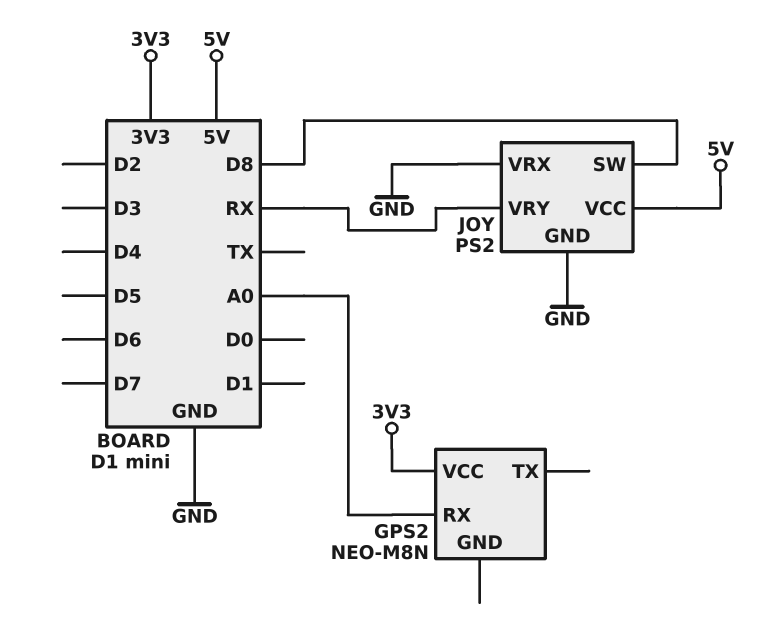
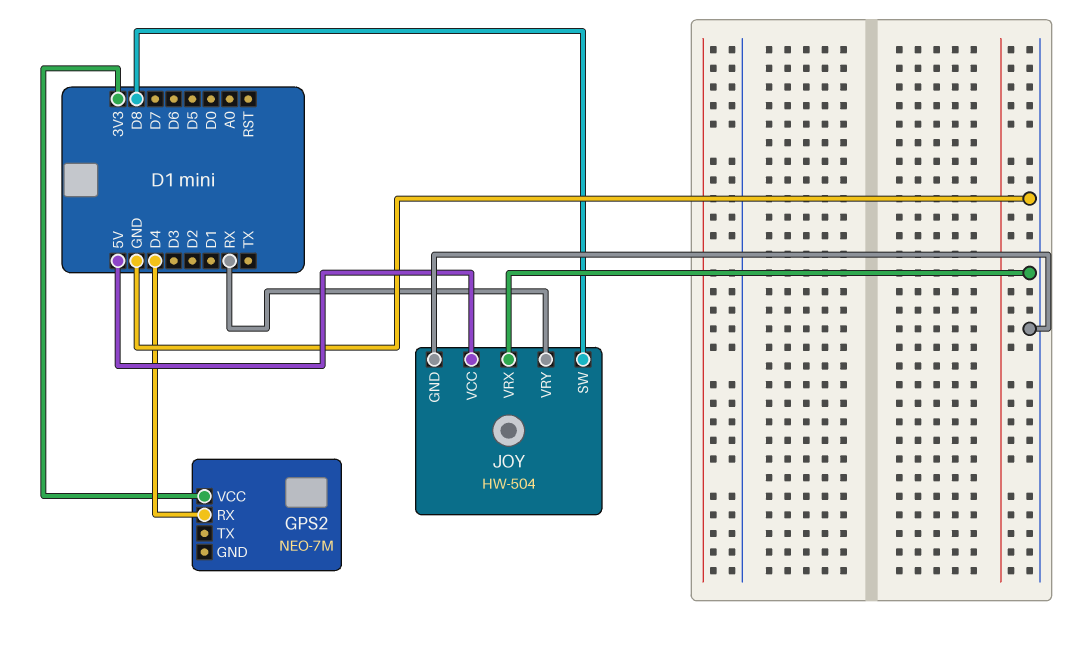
GPS2: NEO-M8N -> NEO-7M
GPS2 pin RX: A0 -> D4
JOY: PS2 -> HW-504

